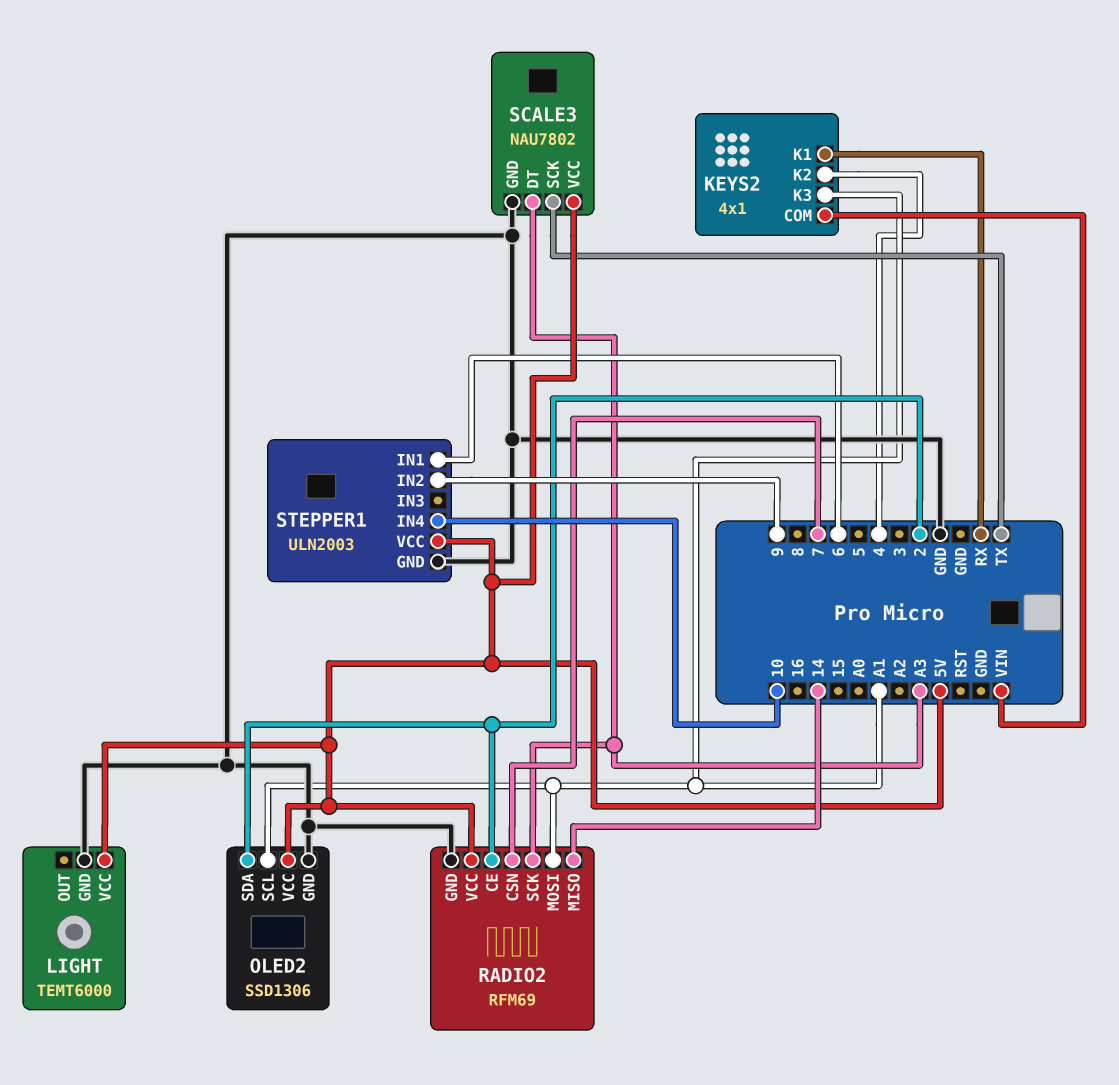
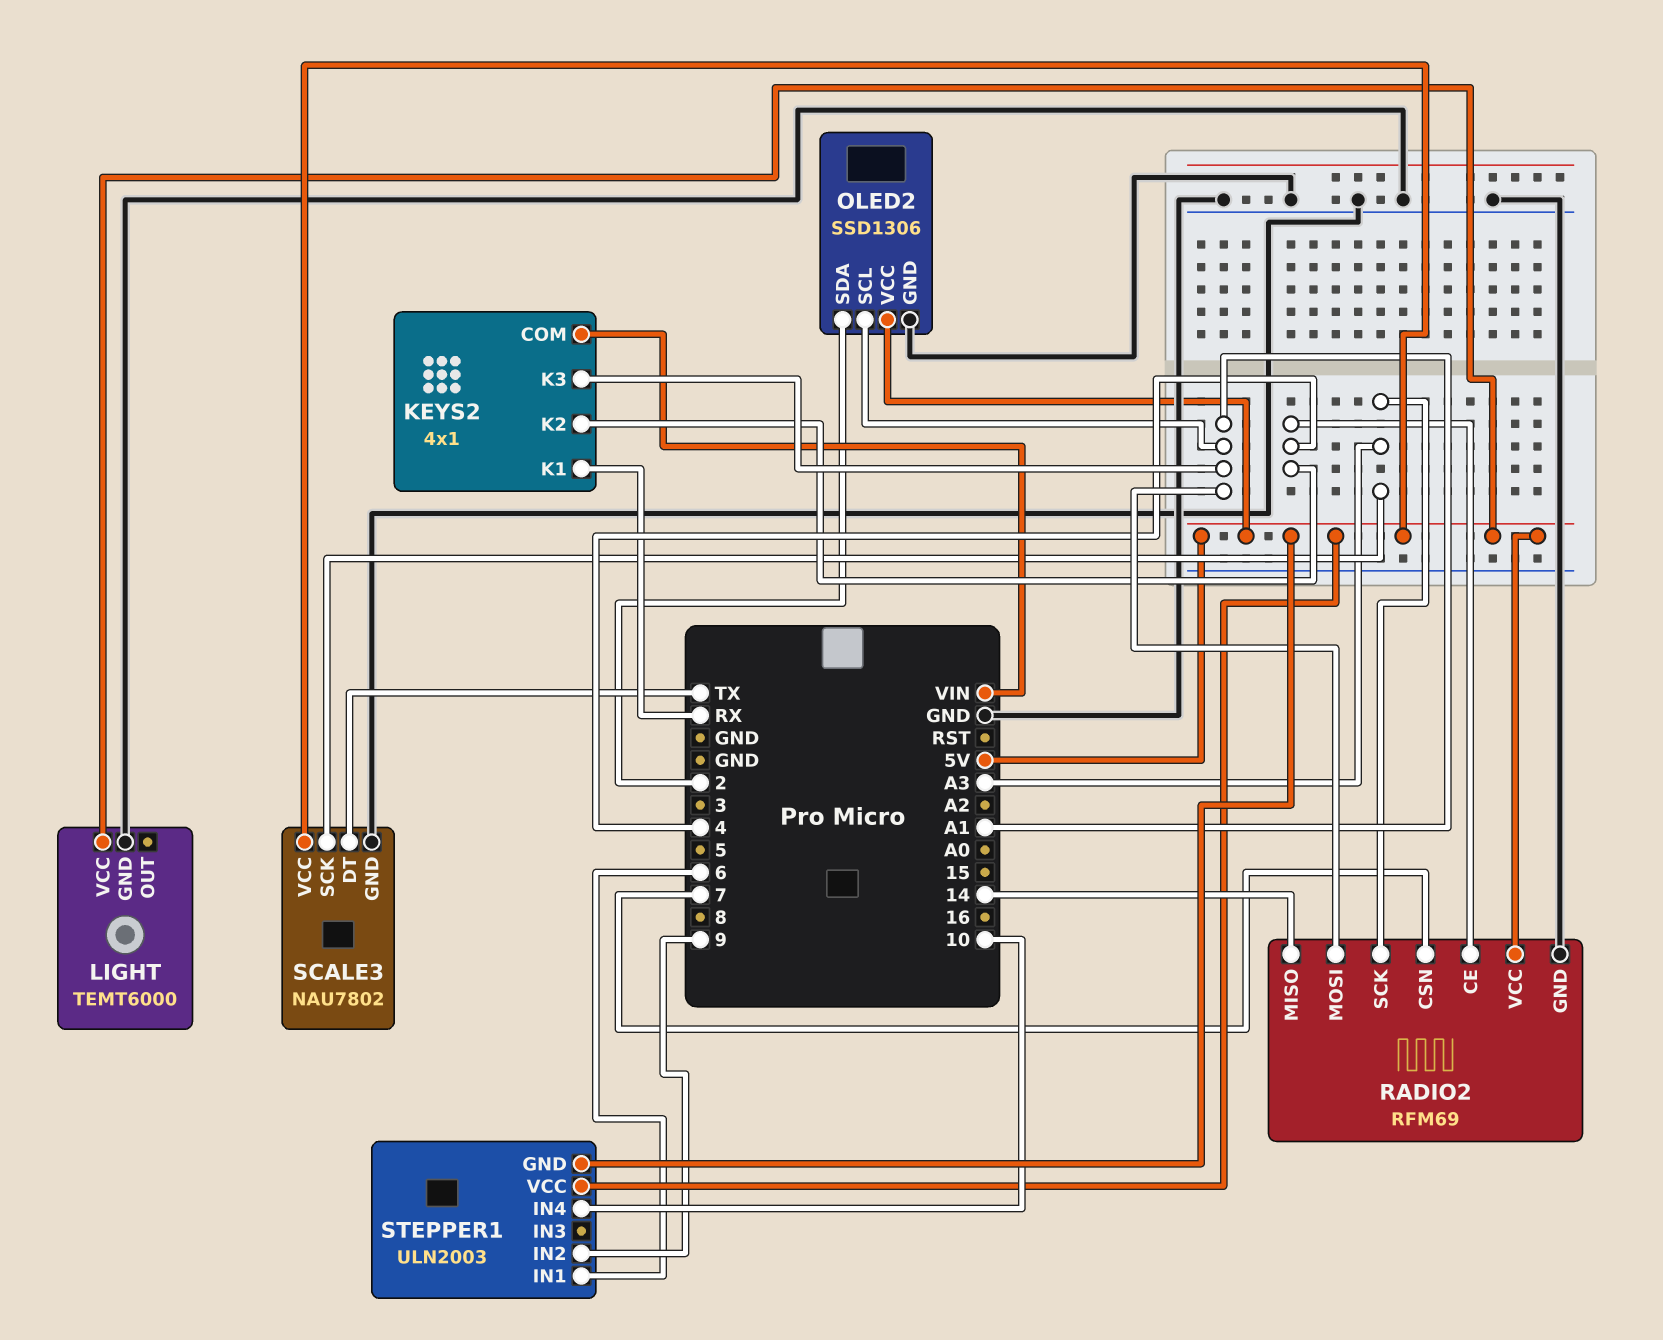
RADIO2 pin CE: 2 -> 4
SCALE3 pin DT: A3 -> TX
SCALE3 pin SCK: TX -> A3
STEPPER1 pin GND: GND -> 5V

